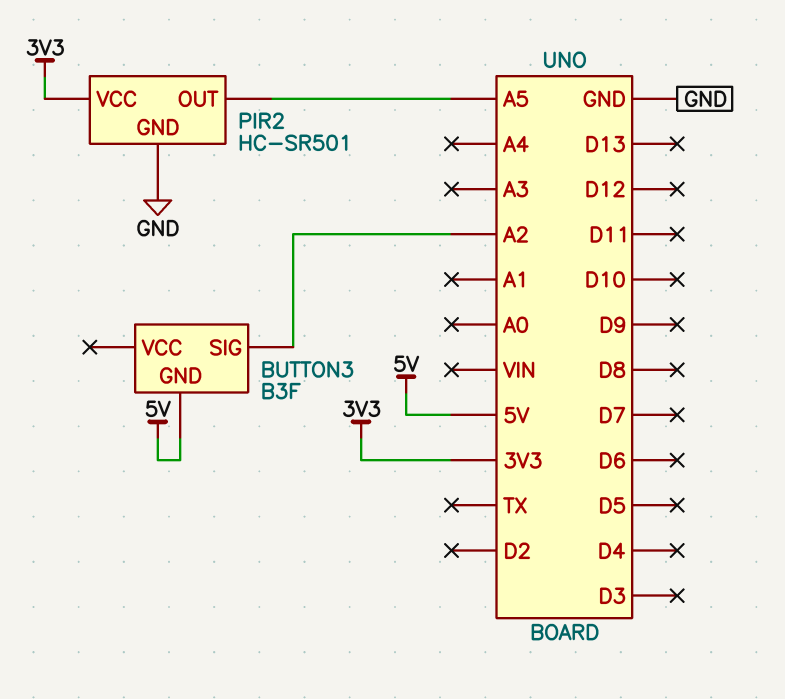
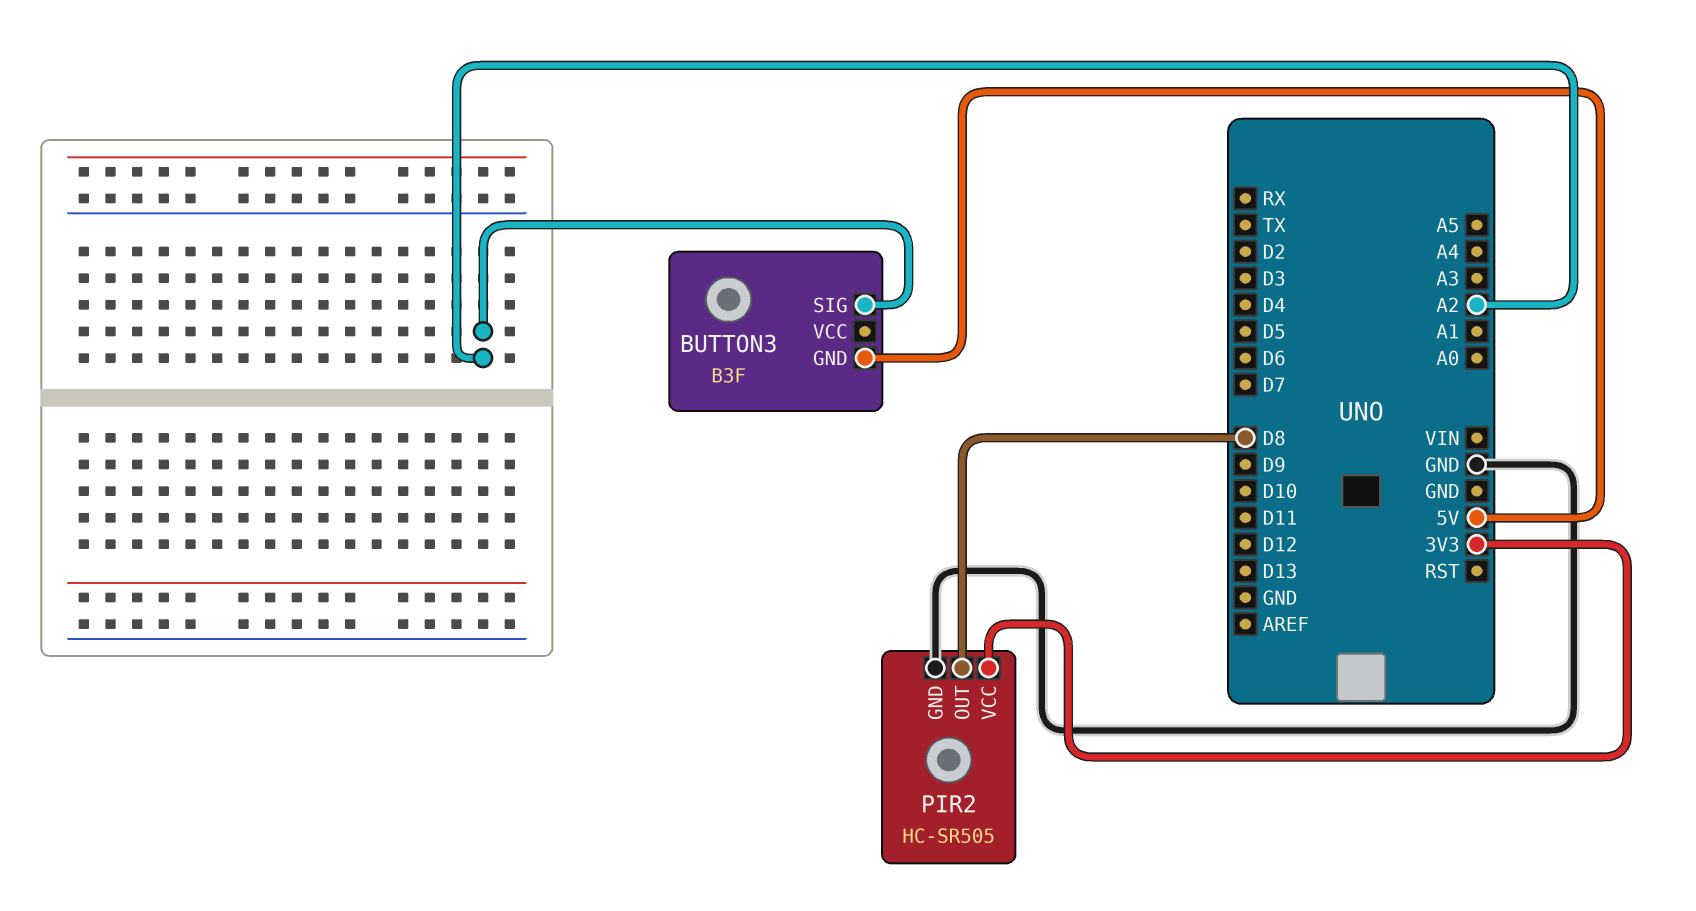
PIR2: HC-SR501 -> HC-SR505
PIR2 pin OUT: A5 -> D8

